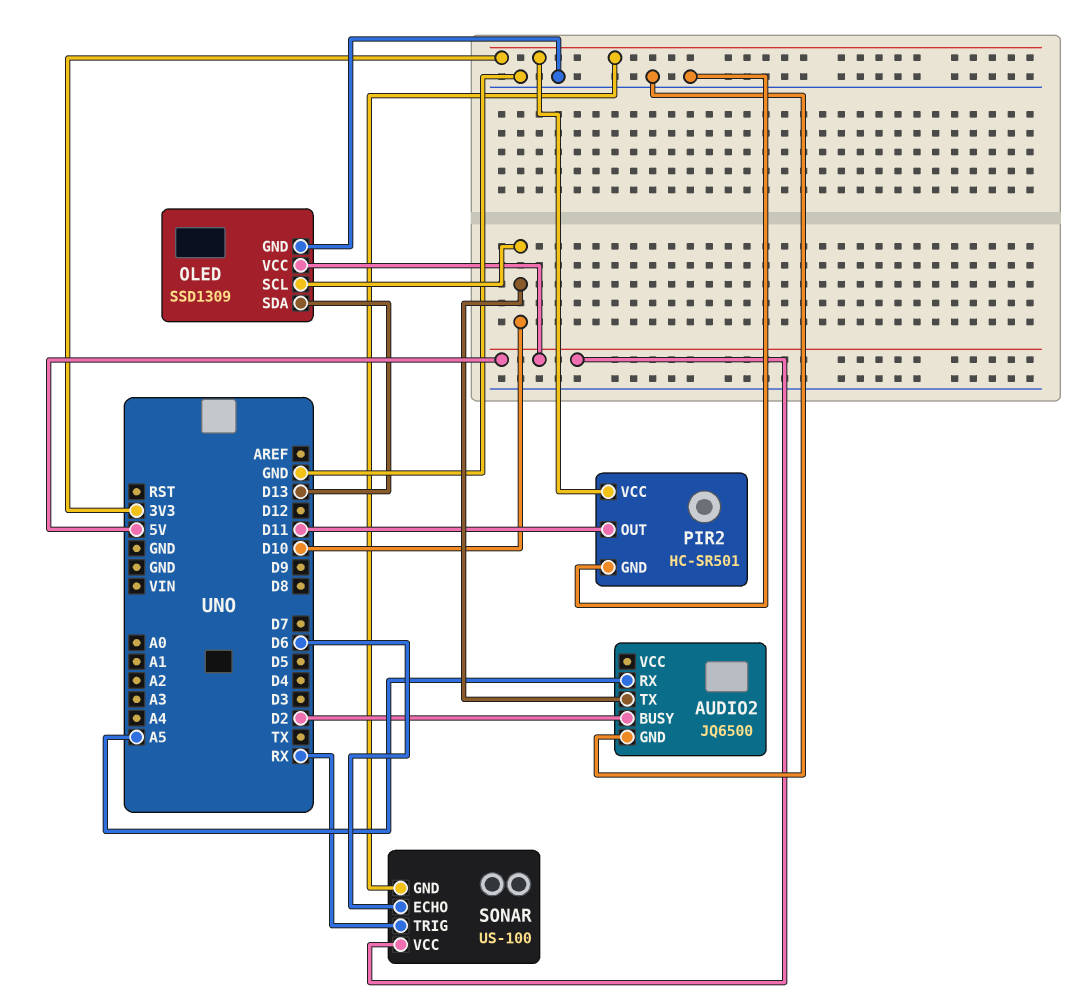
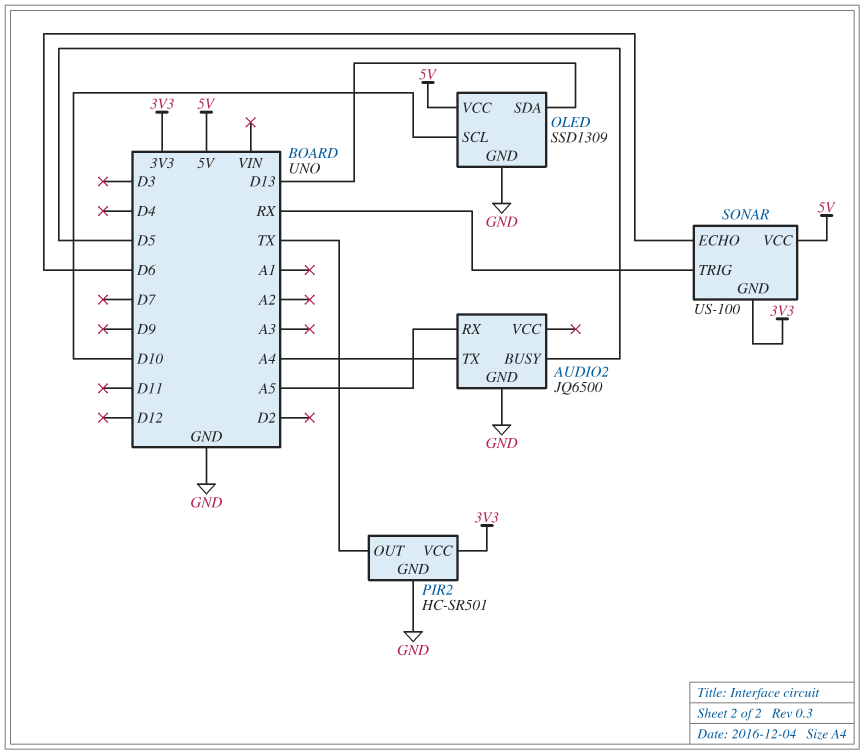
AUDIO2 pin BUSY: D2 -> D5
AUDIO2 pin TX: D10 -> A4
PIR2 pin OUT: D11 -> TX

